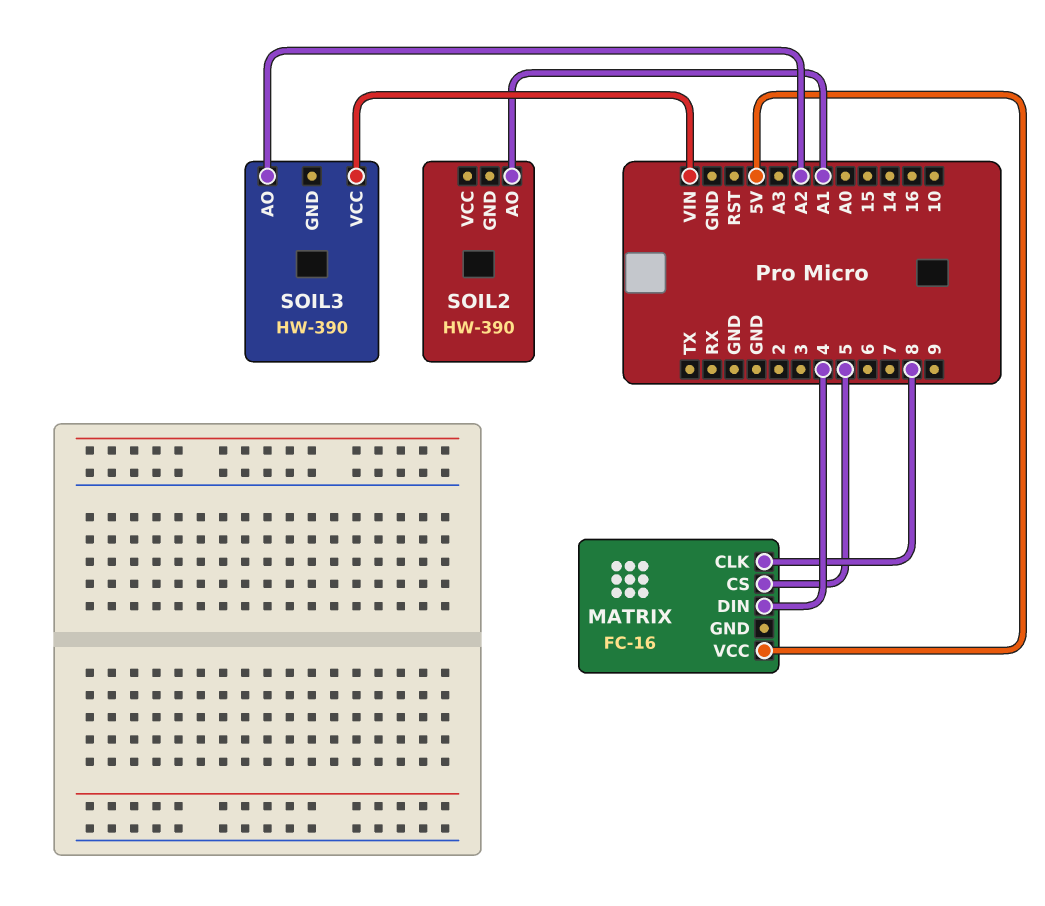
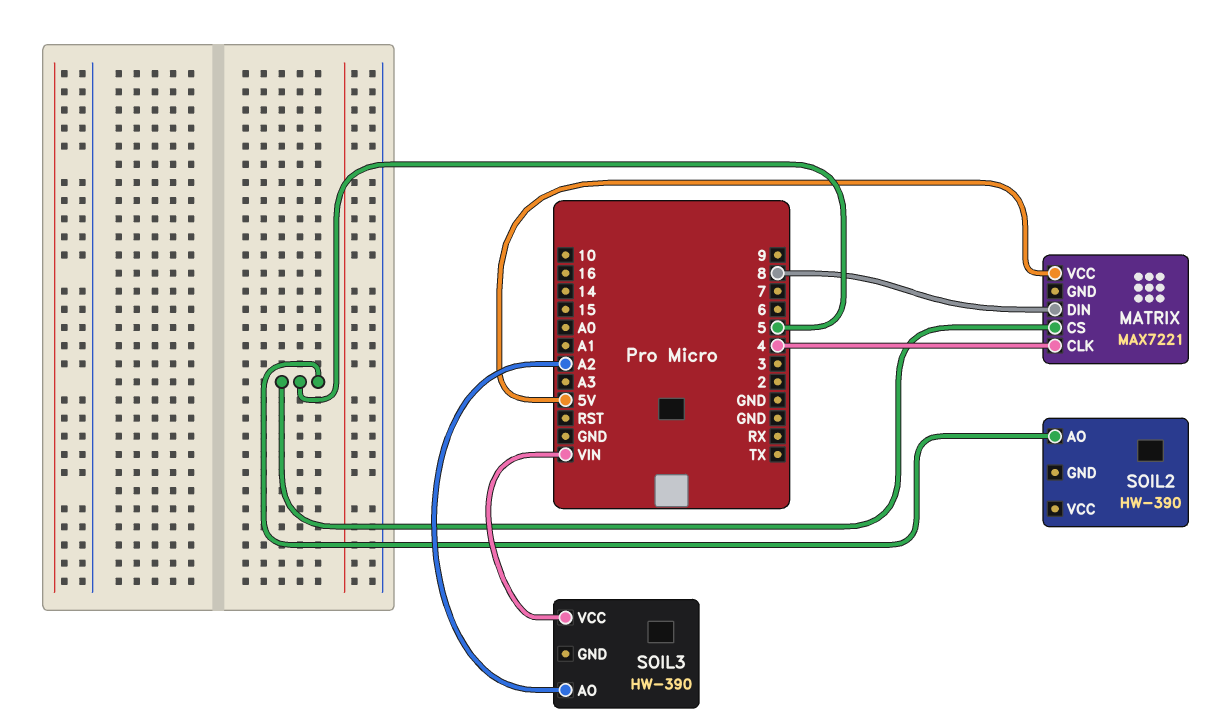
MATRIX: FC-16 -> MAX7221
MATRIX pin CLK: 8 -> 4
MATRIX pin DIN: 4 -> 8
SOIL2 pin AO: A1 -> 5

